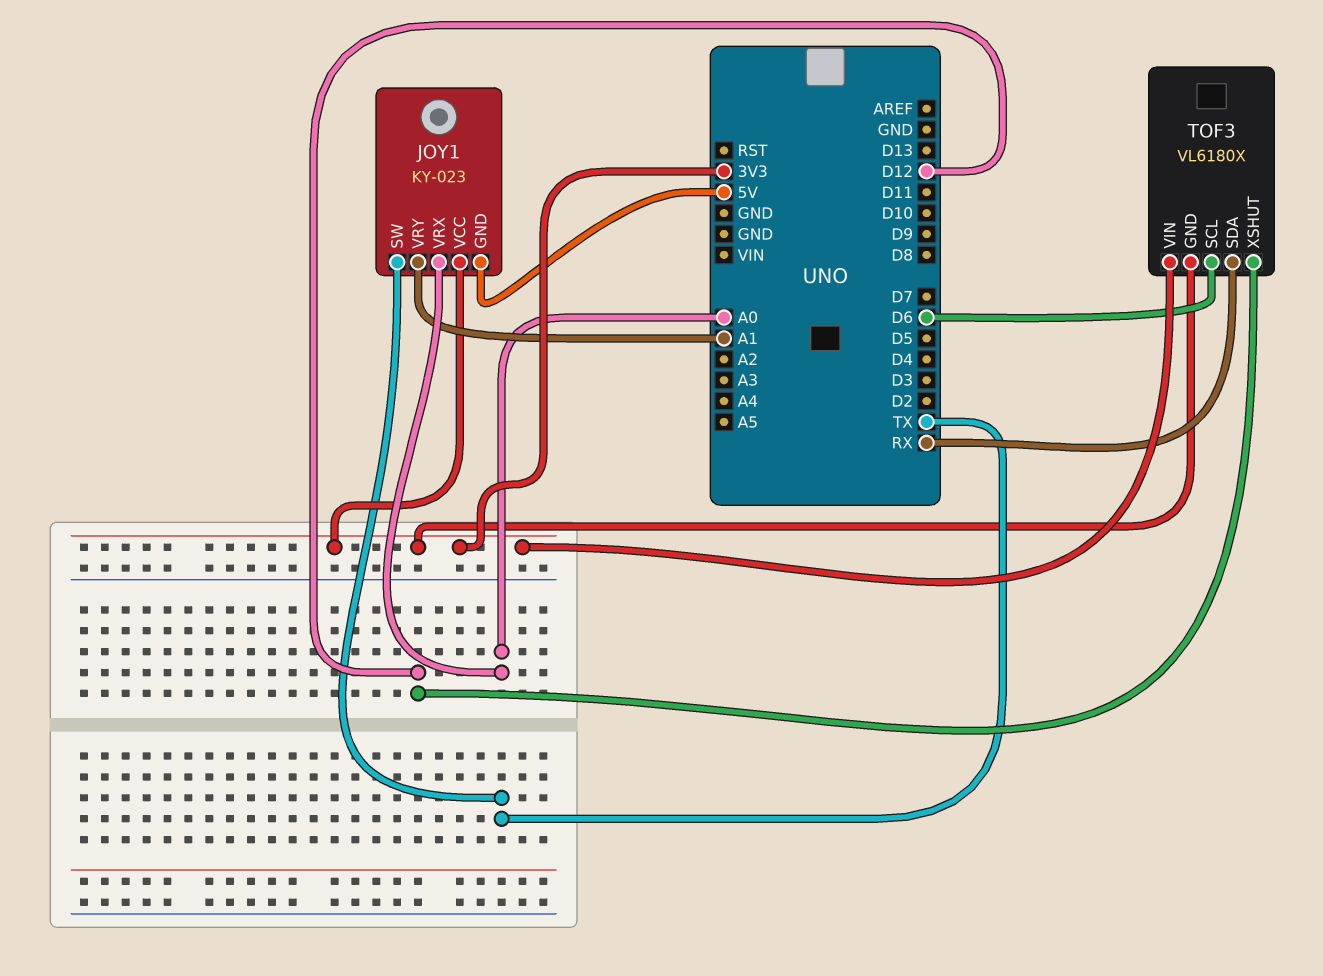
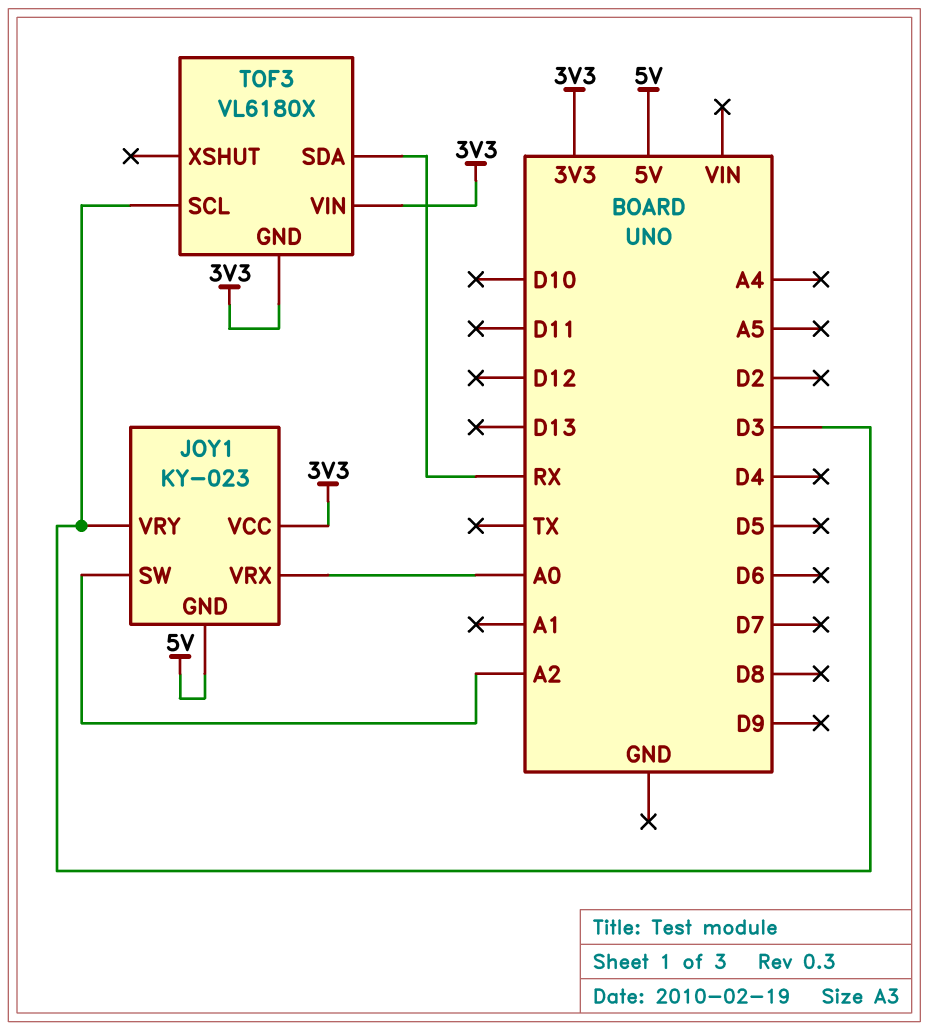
JOY1 pin SW: TX -> A2
JOY1 pin VRY: A1 -> D3
TOF3 pin SCL: D6 -> D3
TOF3 pin XSHUT: D12 -> none

